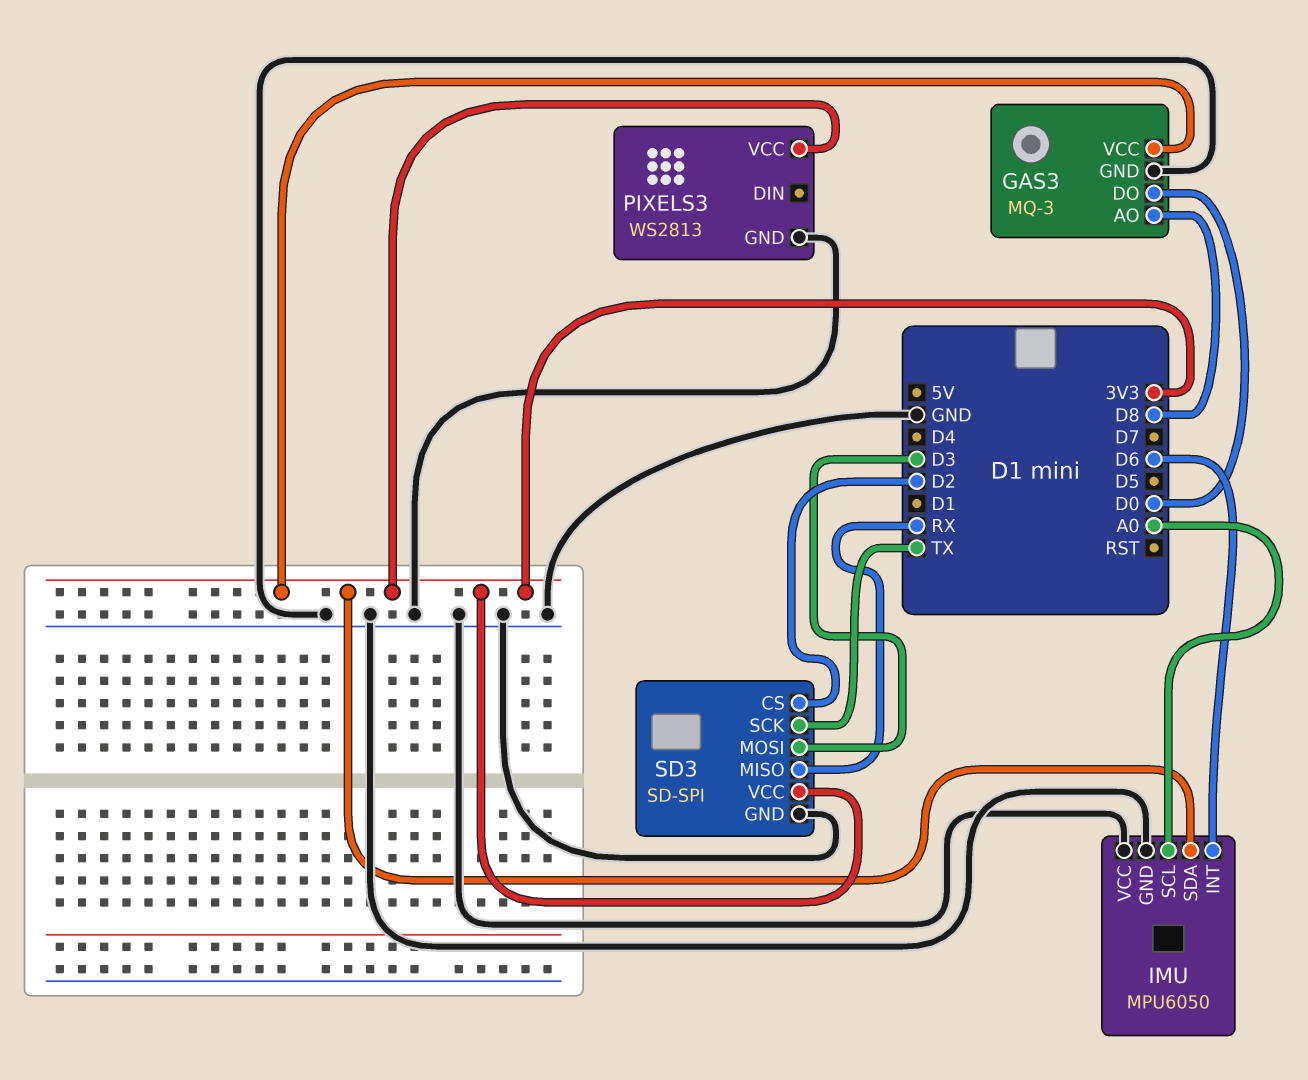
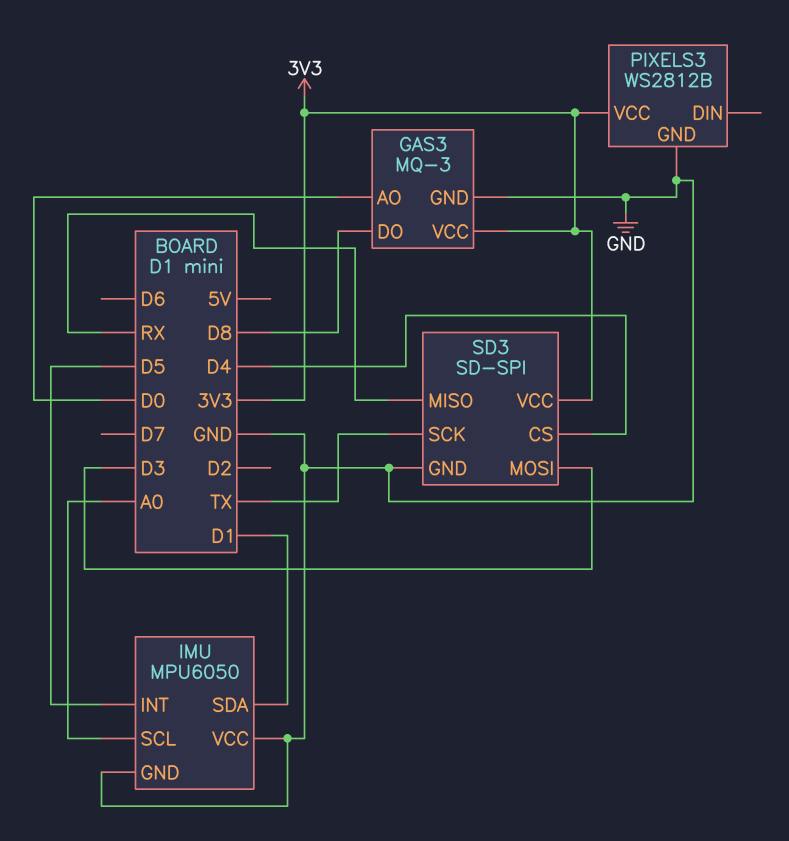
GAS3 pin AO: D8 -> D0
GAS3 pin DO: D0 -> D8
IMU pin INT: D6 -> D5
IMU pin SDA: 3V3 -> D1
PIXELS3: WS2813 -> WS2812B
SD3 pin CS: D2 -> D4

